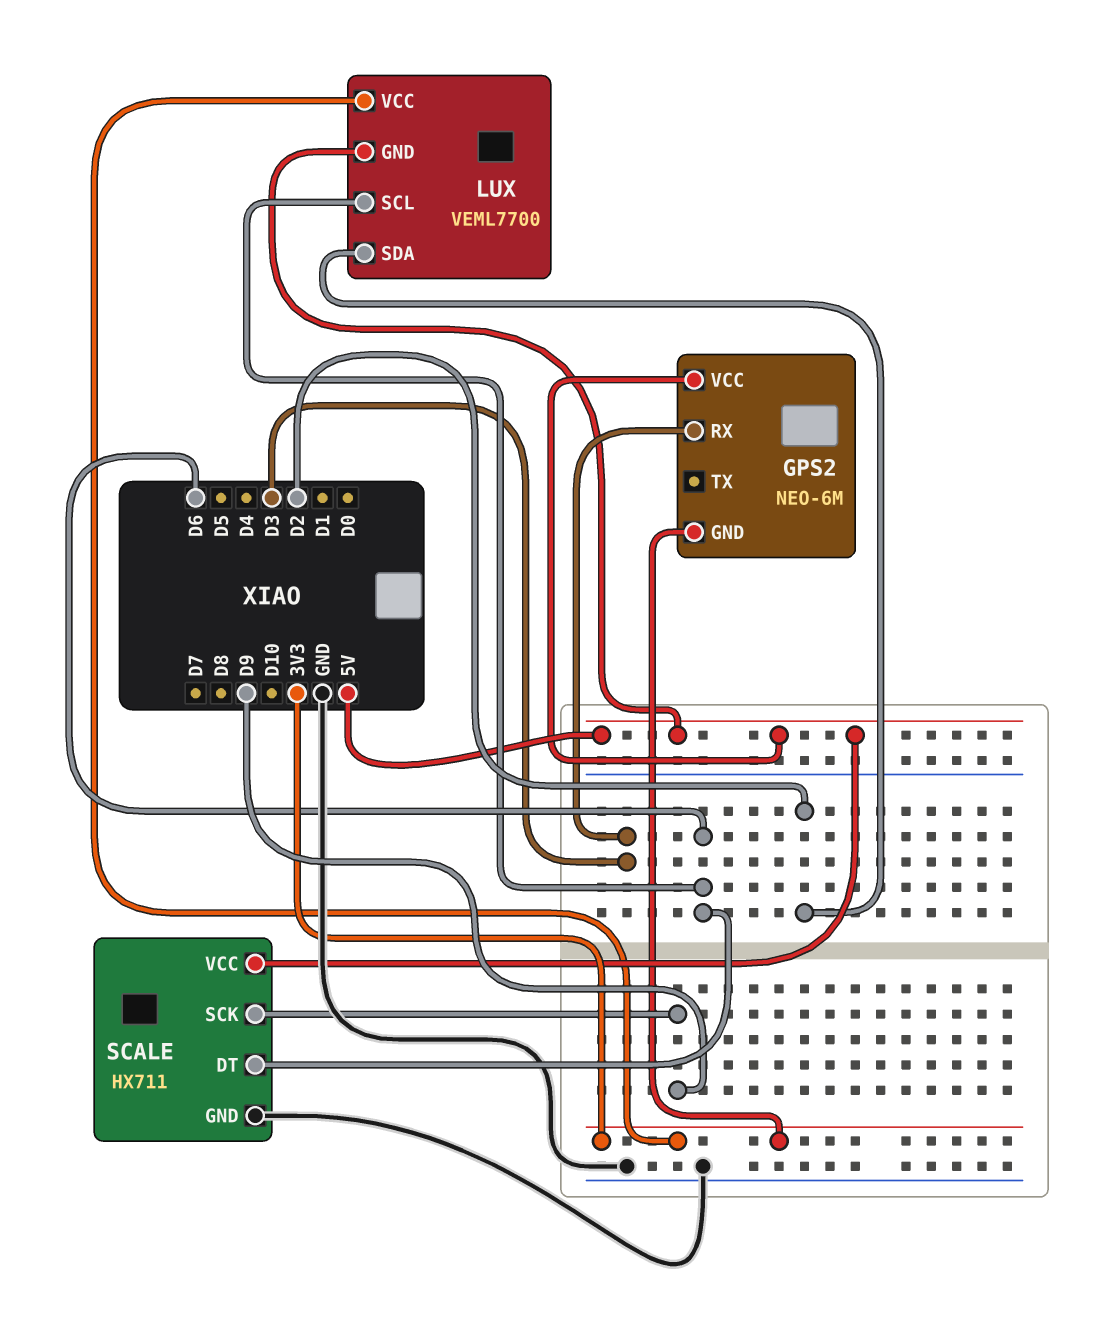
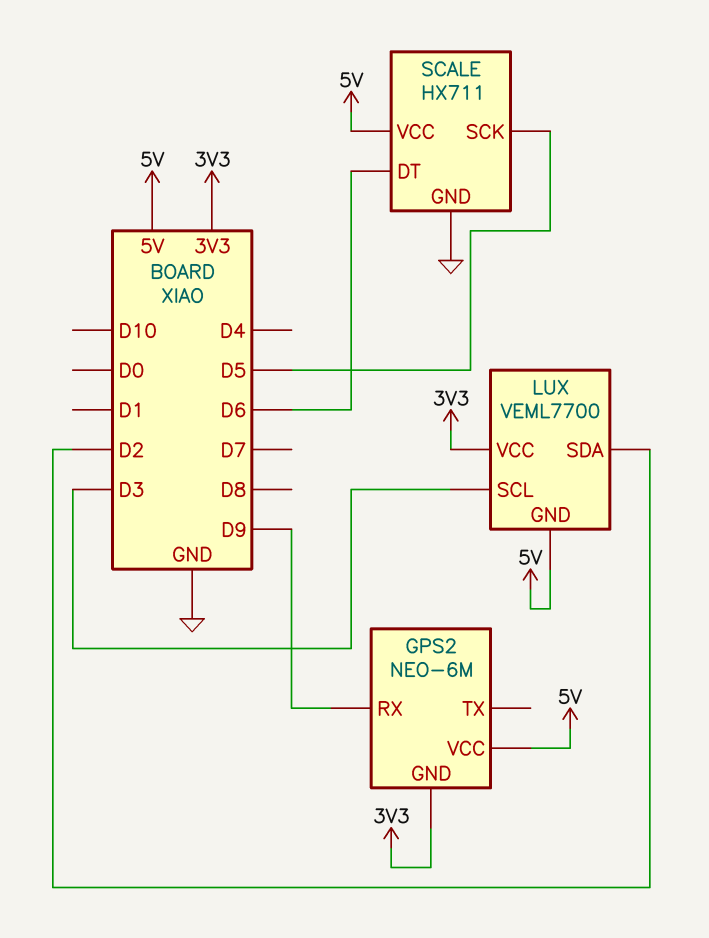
GPS2 pin RX: D3 -> D9
LUX pin SCL: D6 -> D3
SCALE pin SCK: D9 -> D5

